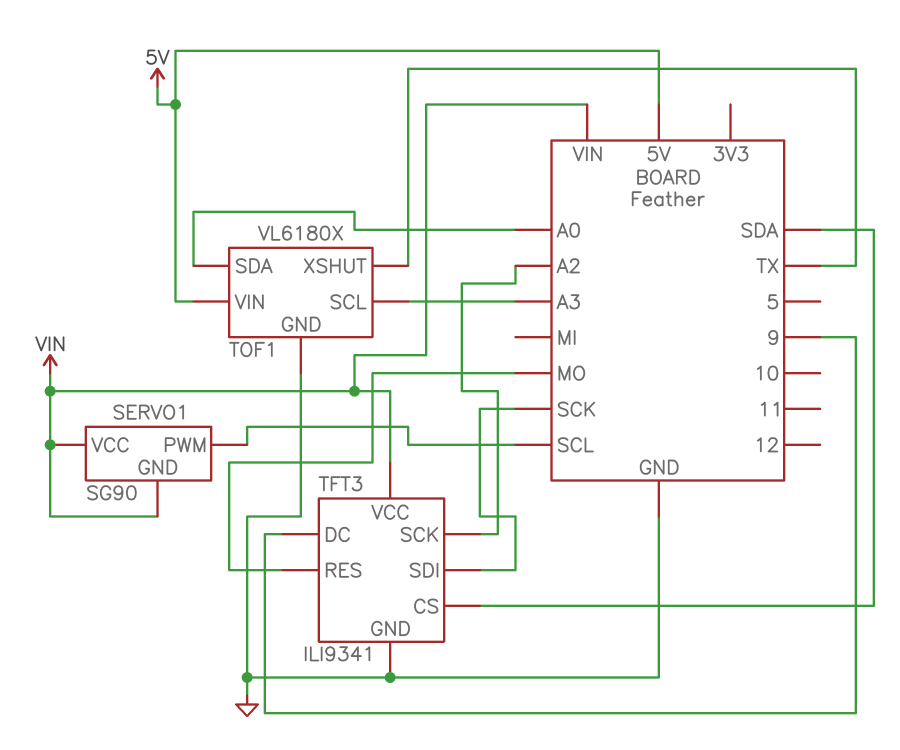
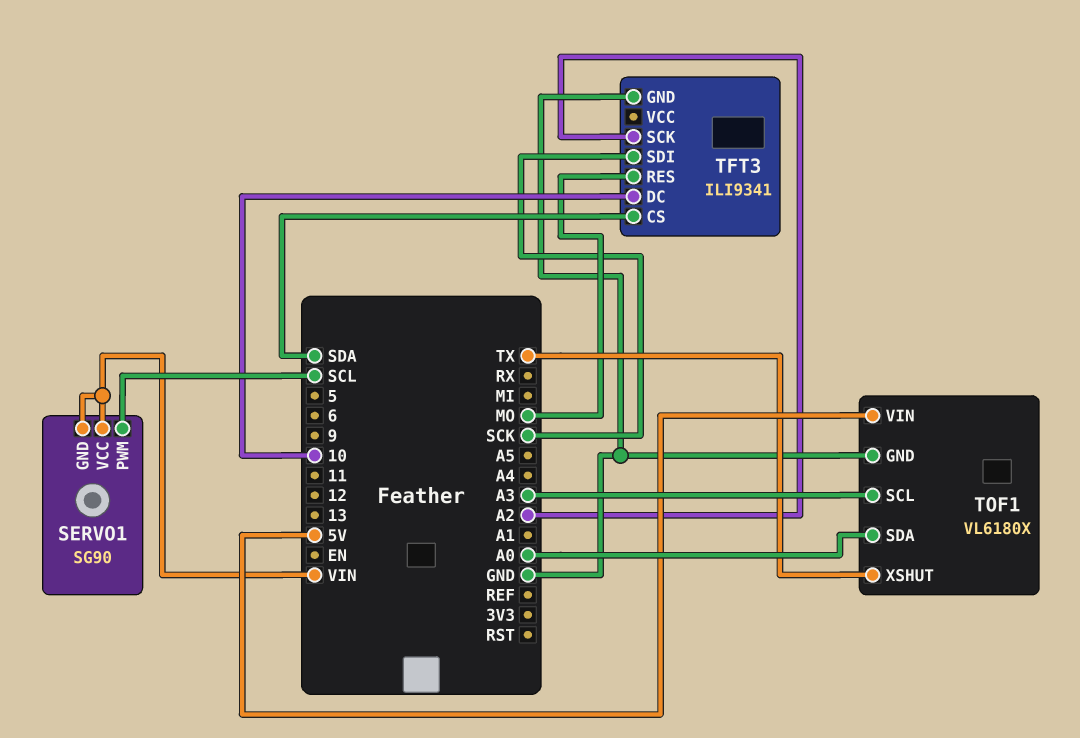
TFT3 pin DC: 9 -> 10
TFT3 pin VCC: VIN -> none

